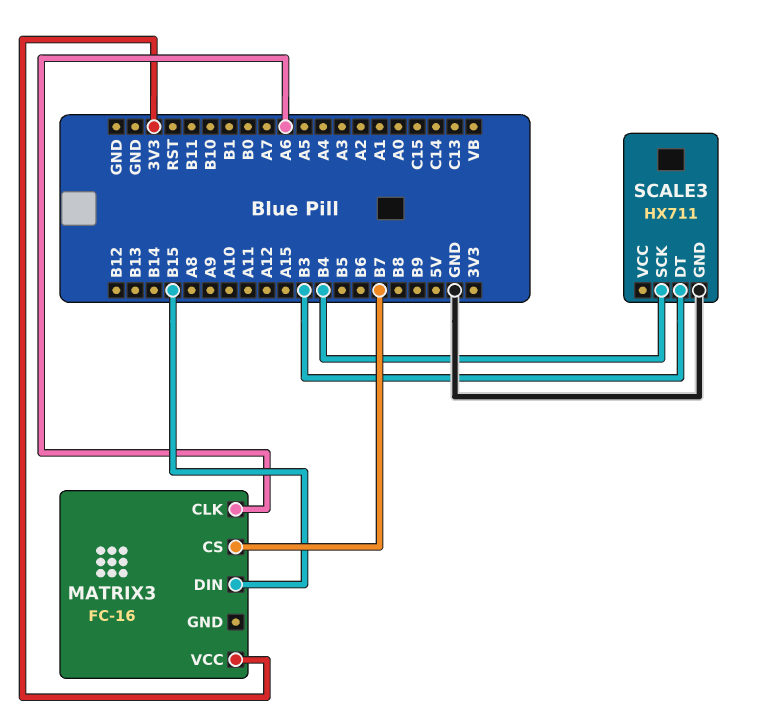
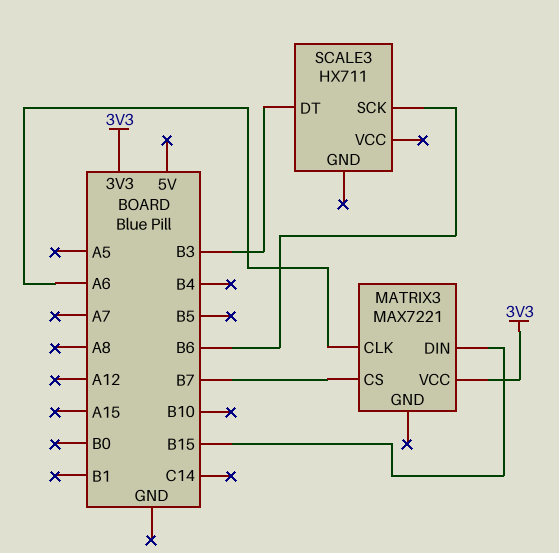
MATRIX3: FC-16 -> MAX7221
SCALE3 pin GND: GND -> none
SCALE3 pin SCK: B4 -> B6

